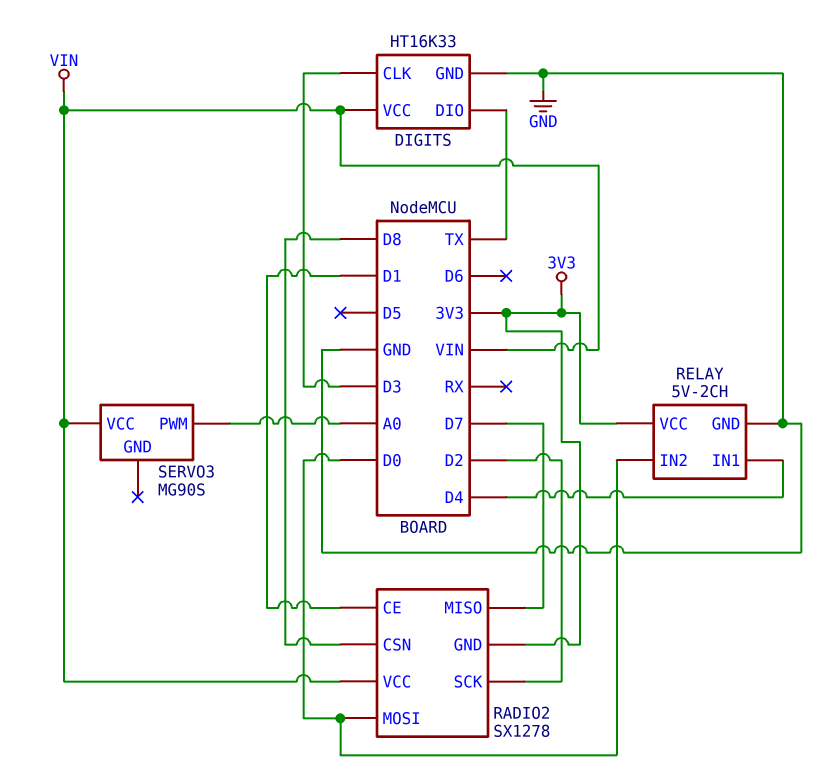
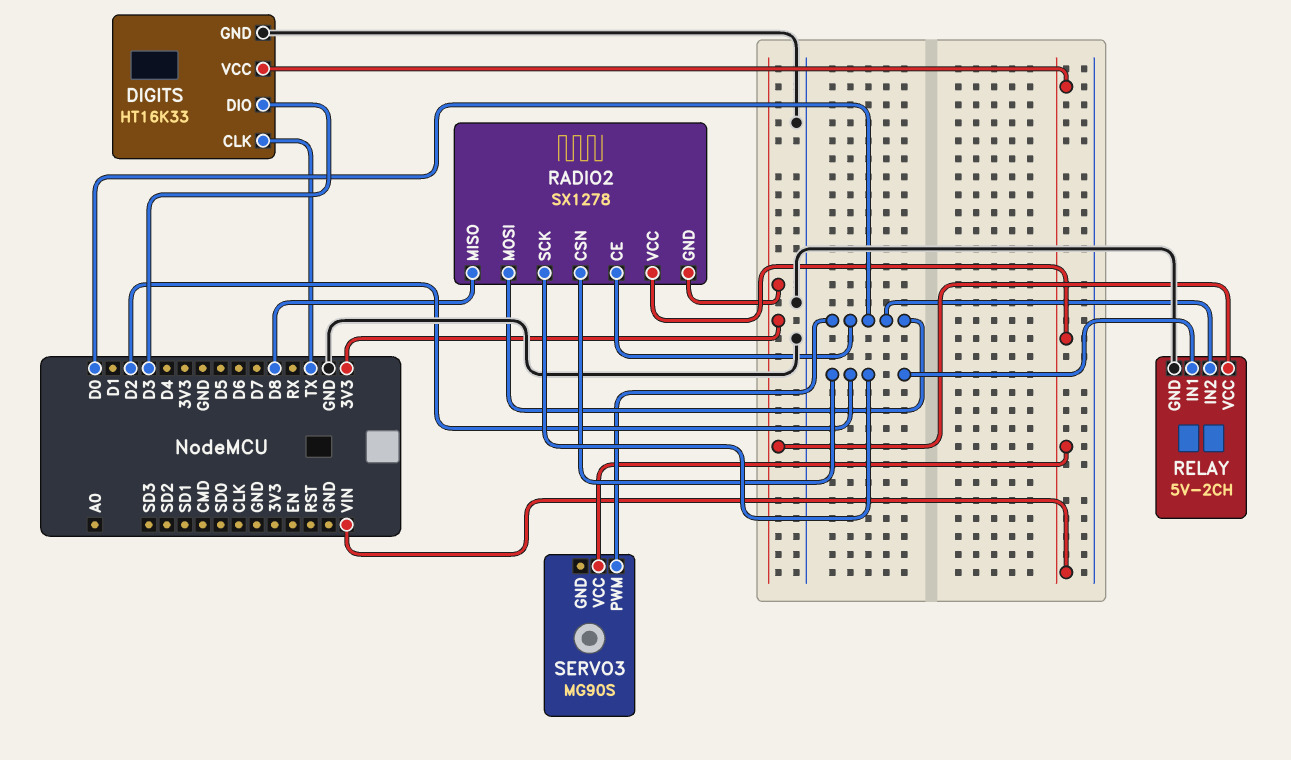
DIGITS pin CLK: D3 -> TX
DIGITS pin DIO: TX -> D3
RADIO2 pin CE: D1 -> D0
RADIO2 pin CSN: D8 -> D2
RADIO2 pin MISO: D7 -> D8
RELAY pin IN1: D4 -> D2
SERVO3 pin PWM: A0 -> D0

